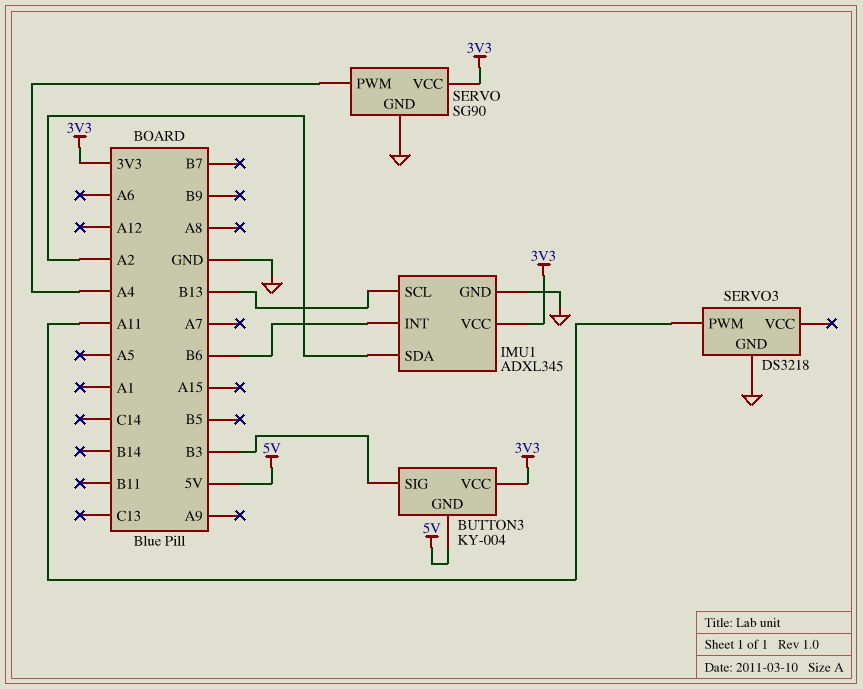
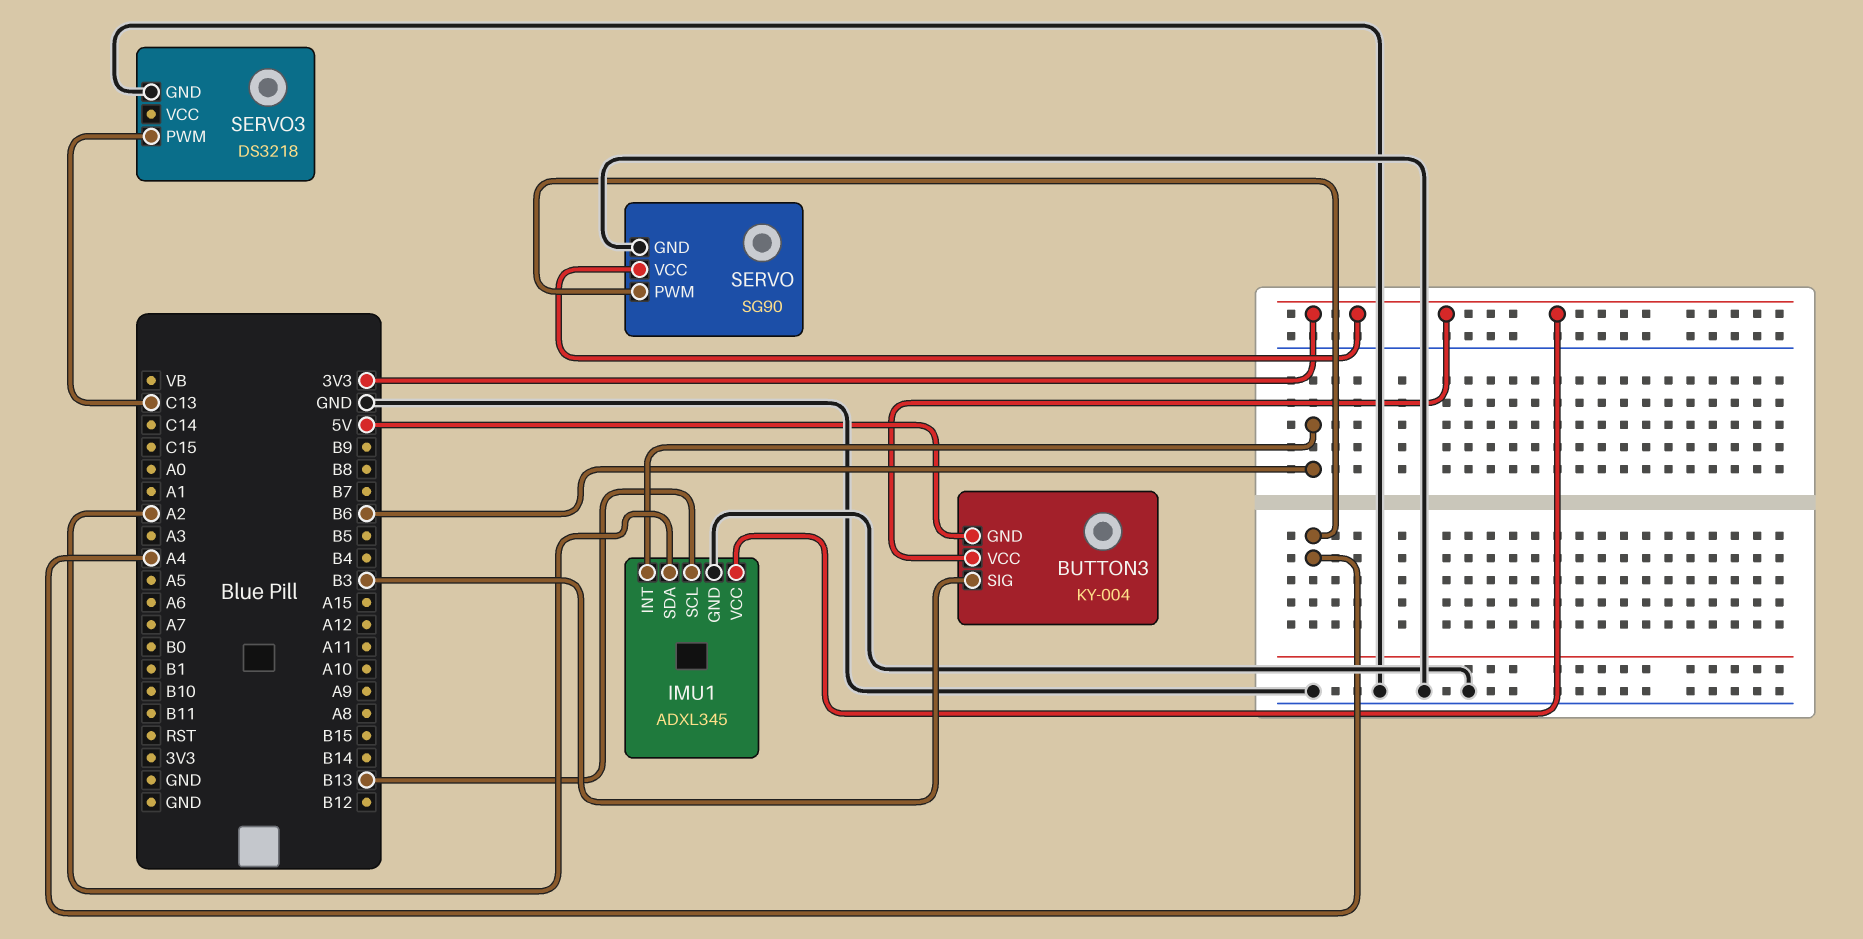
SERVO3 pin PWM: A11 -> C13

